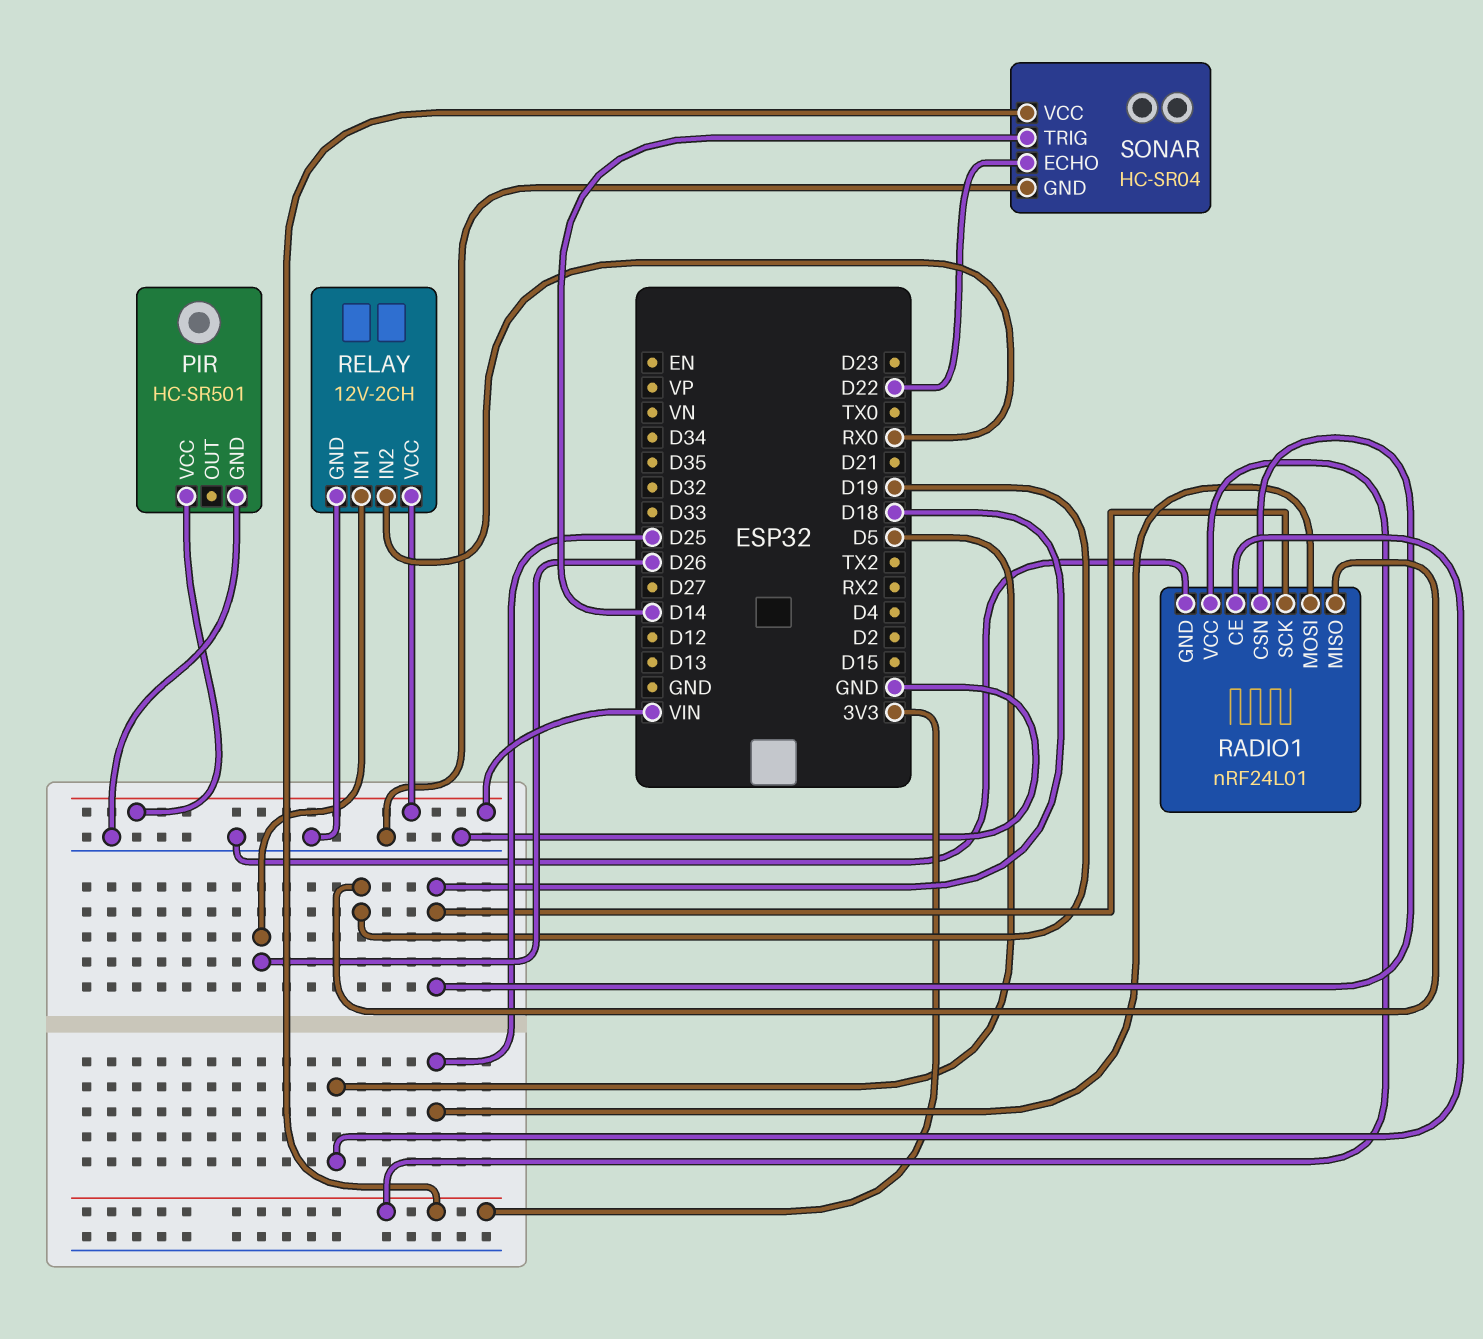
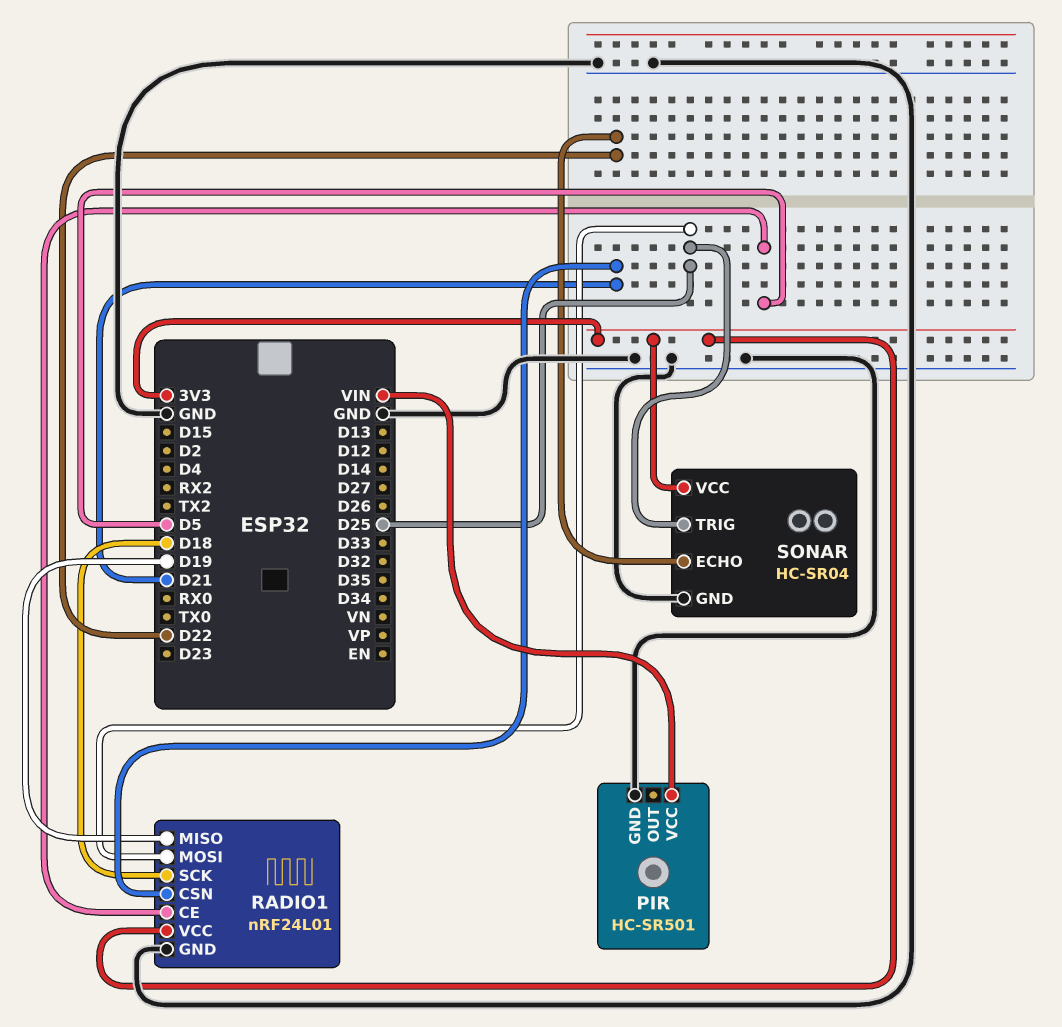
RADIO1 pin CSN: D18 -> D21
RELAY: 12V-2CH -> none
RELAY pin GND: GND -> none
RELAY pin IN1: D26 -> none
RELAY pin IN2: RX0 -> none
RELAY pin VCC: VIN -> none
SONAR pin TRIG: D14 -> D25

